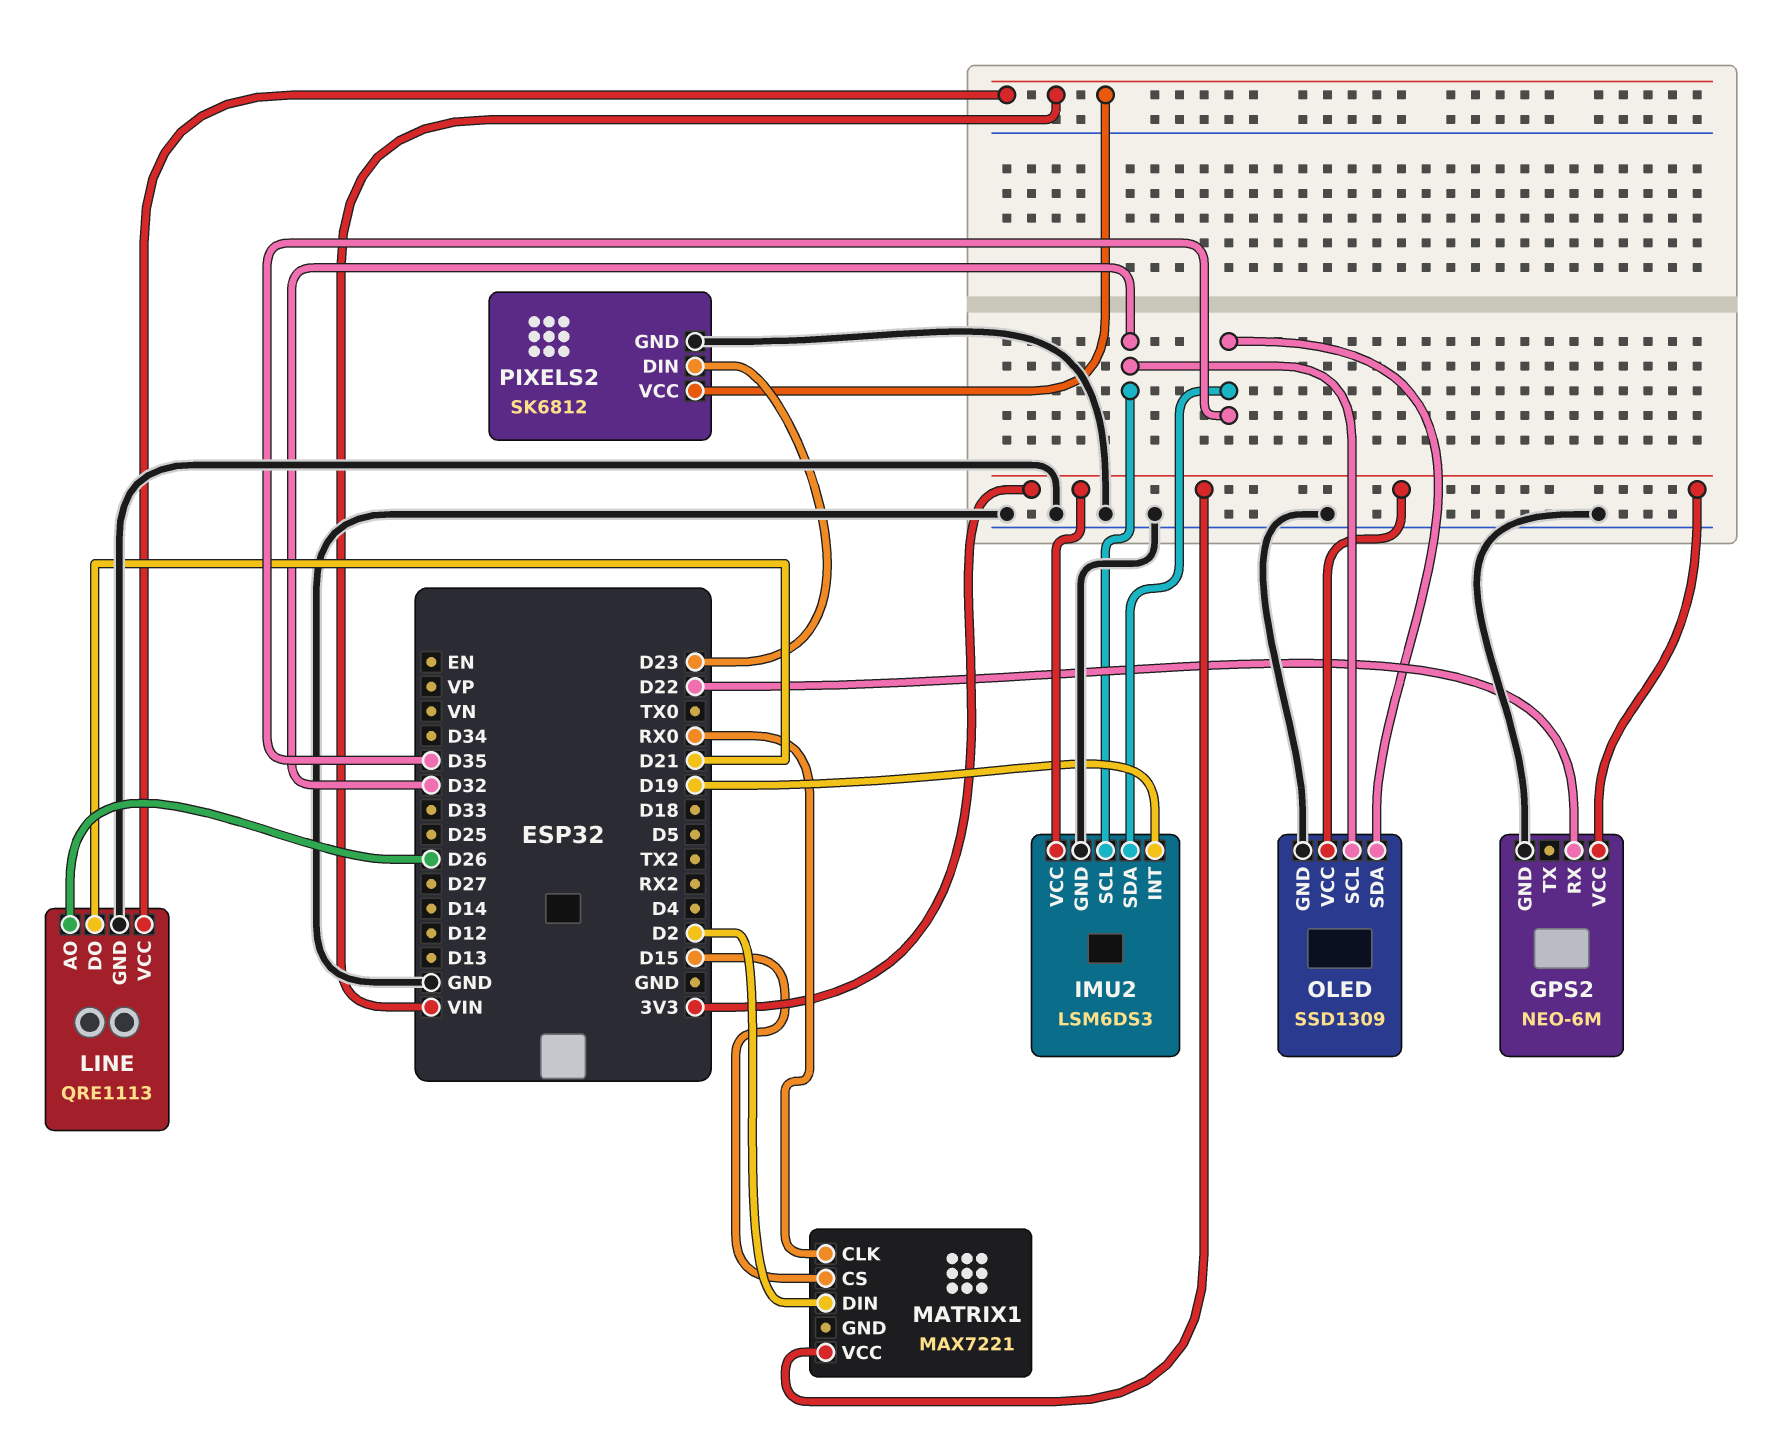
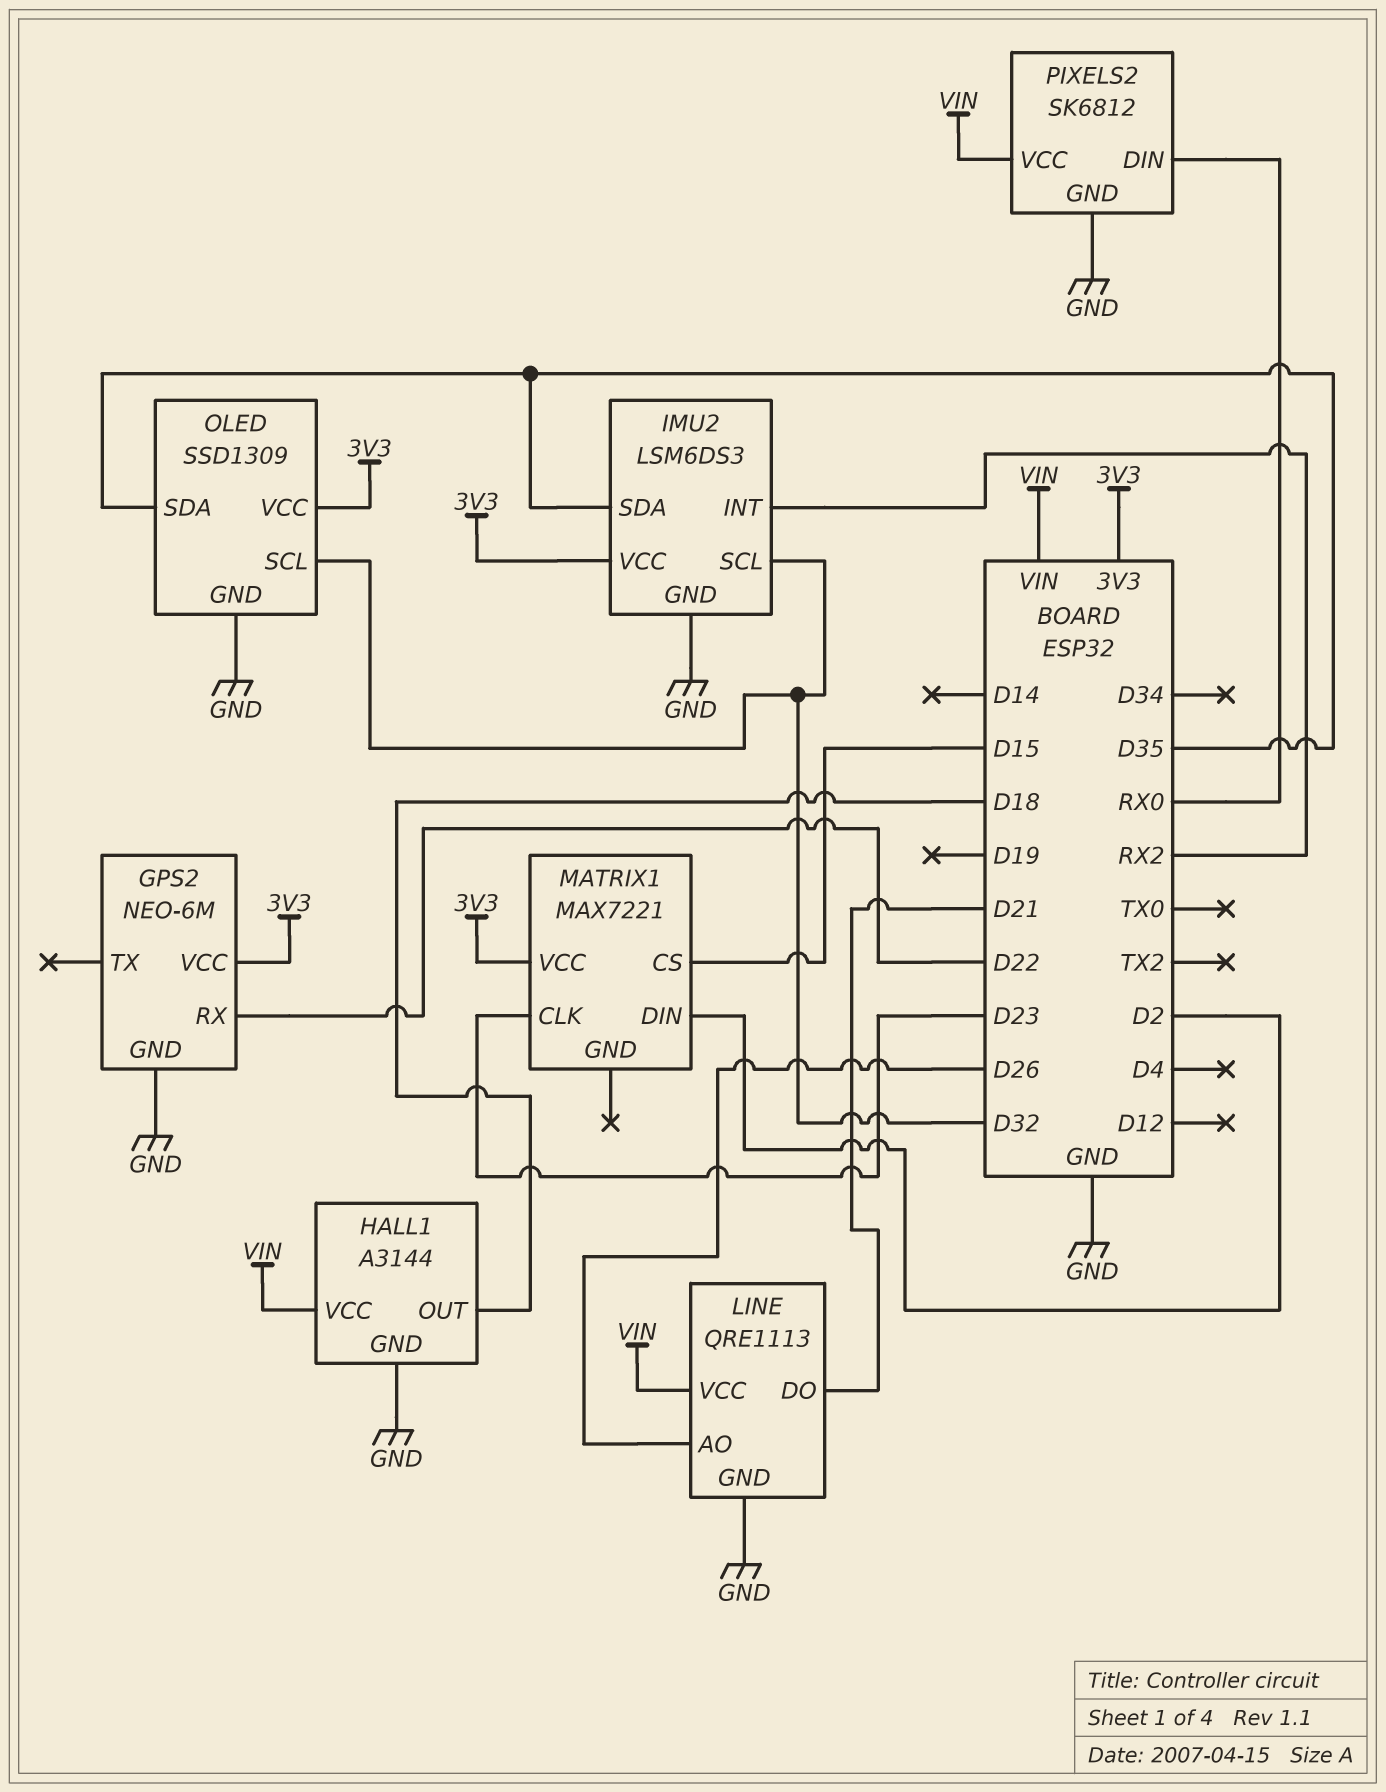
HALL1: none -> A3144
HALL1 pin GND: none -> GND
HALL1 pin OUT: none -> D18
HALL1 pin VCC: none -> VIN
IMU2 pin INT: D19 -> RX2
MATRIX1 pin CLK: RX0 -> D23
PIXELS2 pin DIN: D23 -> RX0

